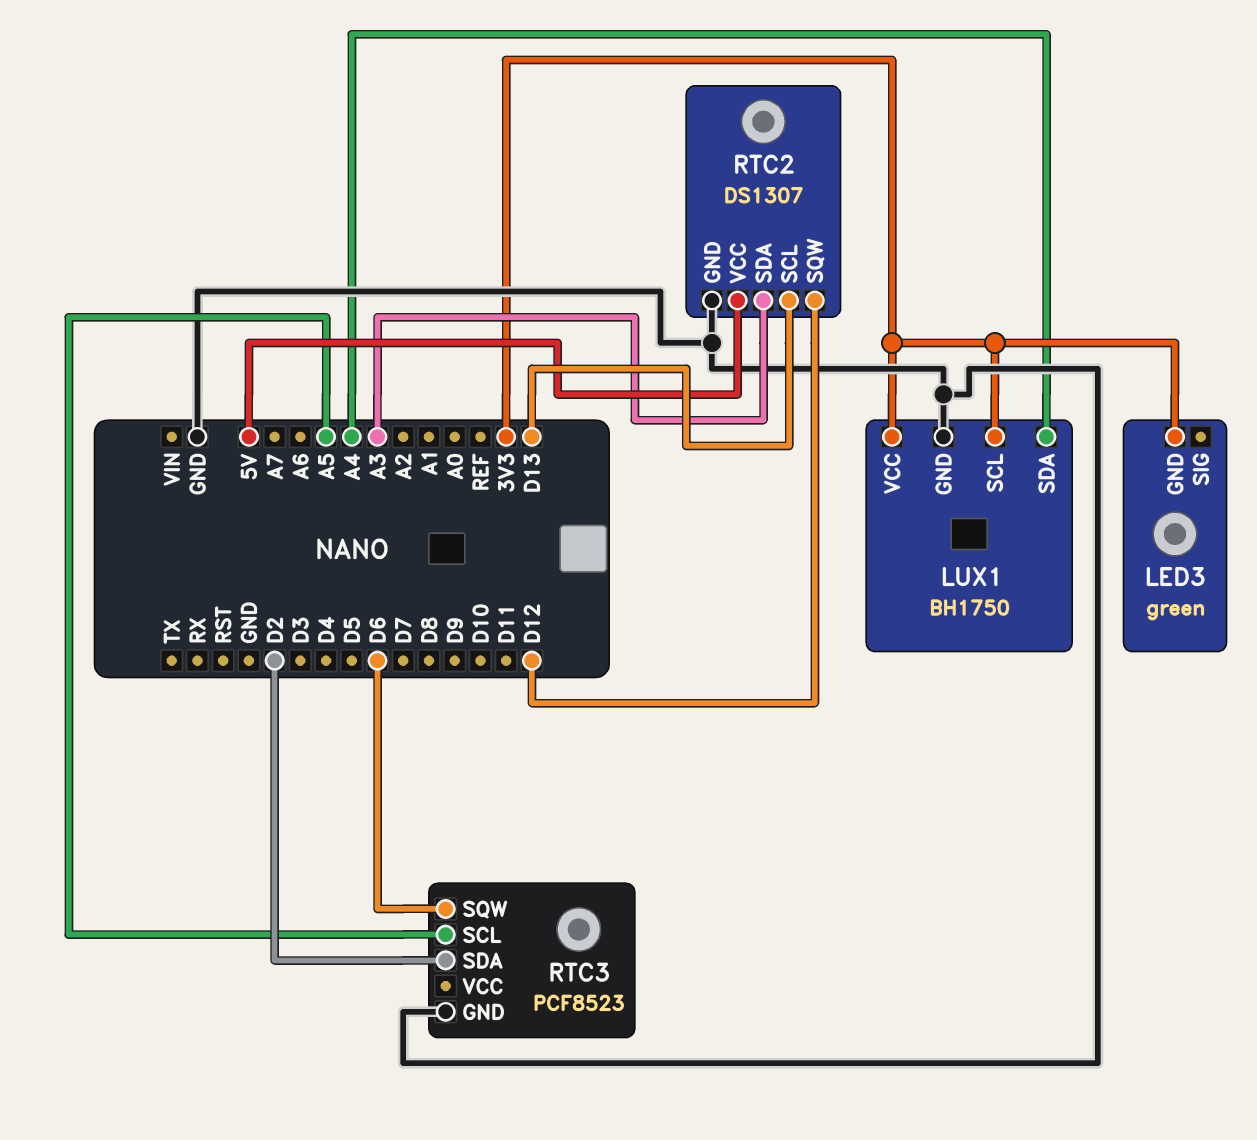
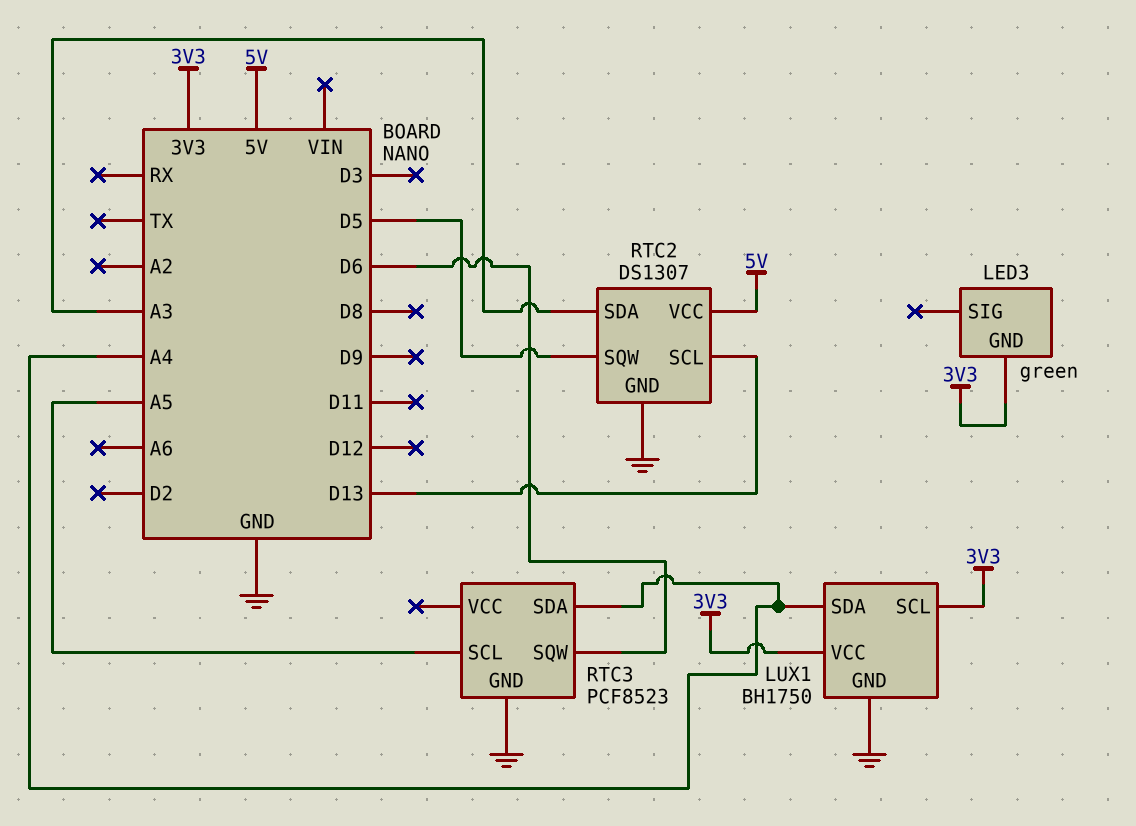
RTC2 pin SQW: D12 -> D5
RTC3 pin SDA: D2 -> A4

